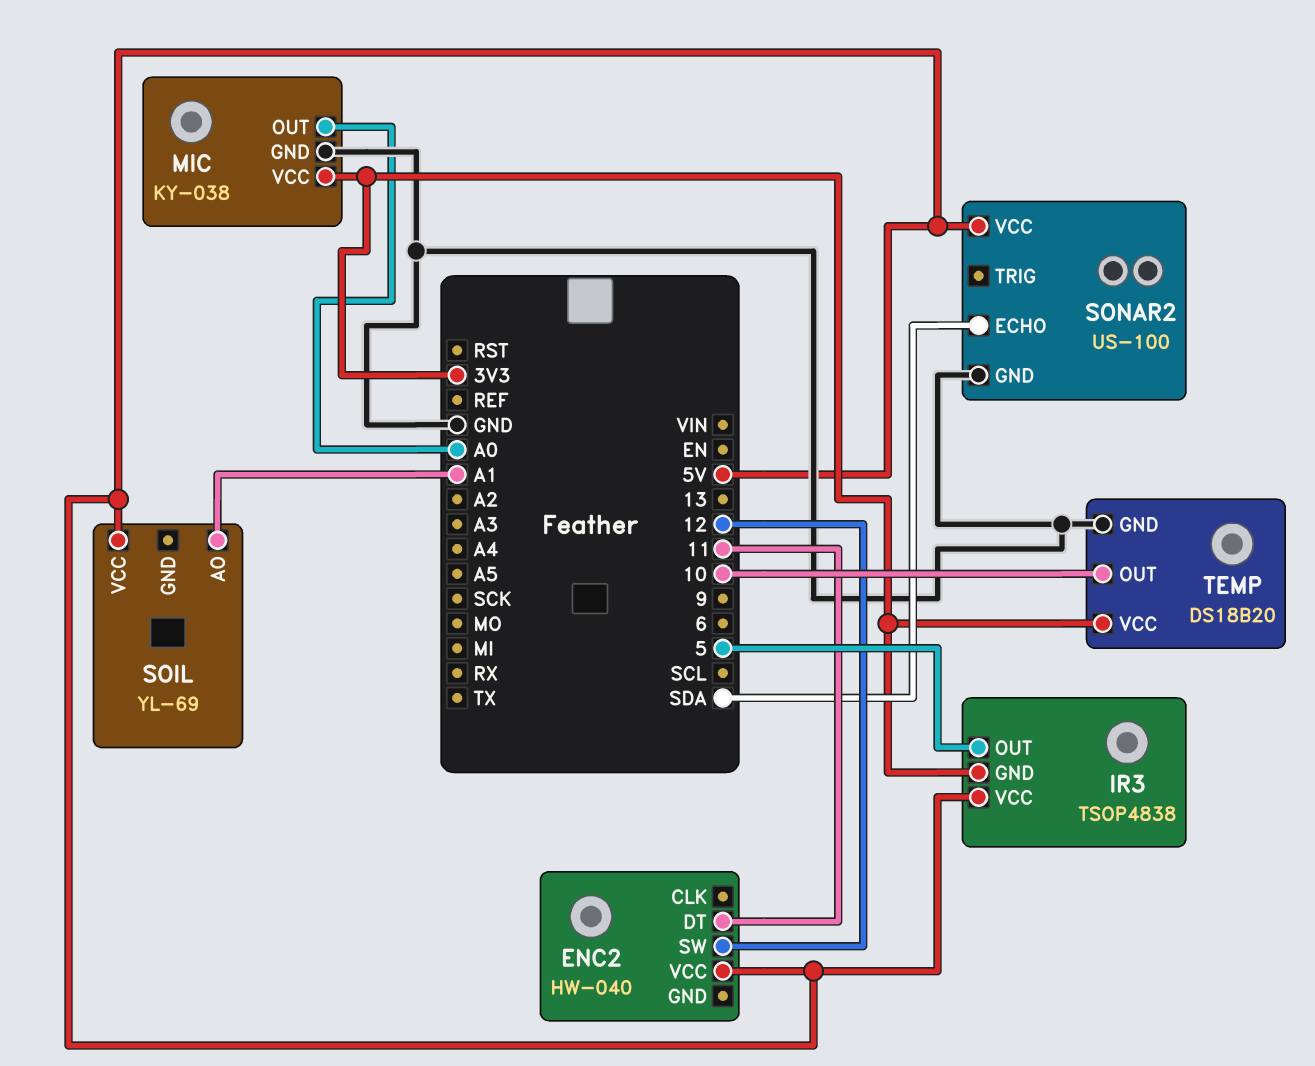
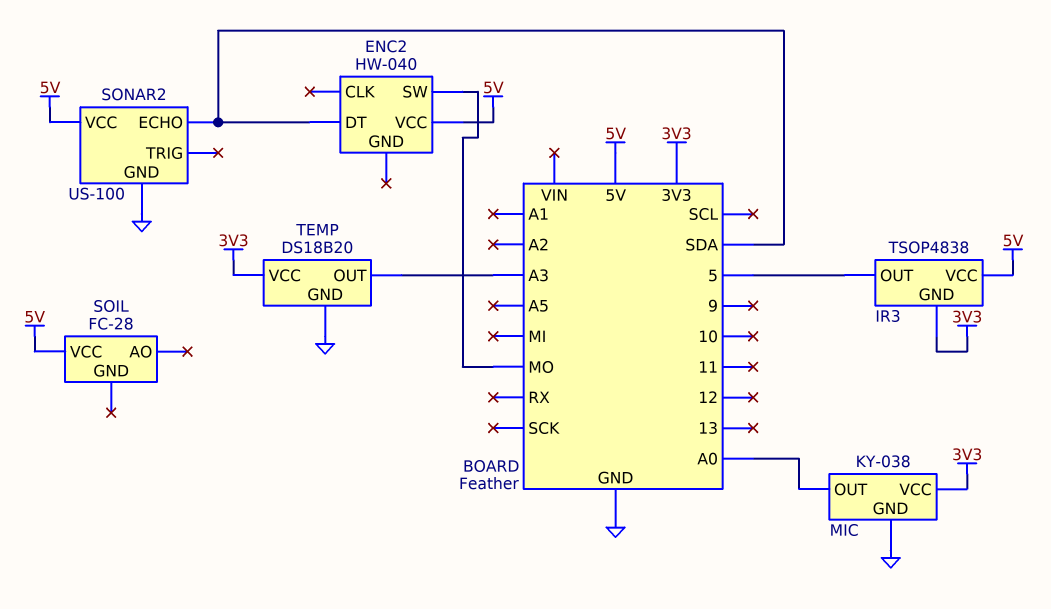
ENC2 pin DT: 11 -> SDA
ENC2 pin SW: 12 -> MO
SOIL: YL-69 -> FC-28
SOIL pin AO: A1 -> none
TEMP pin OUT: 10 -> A3

